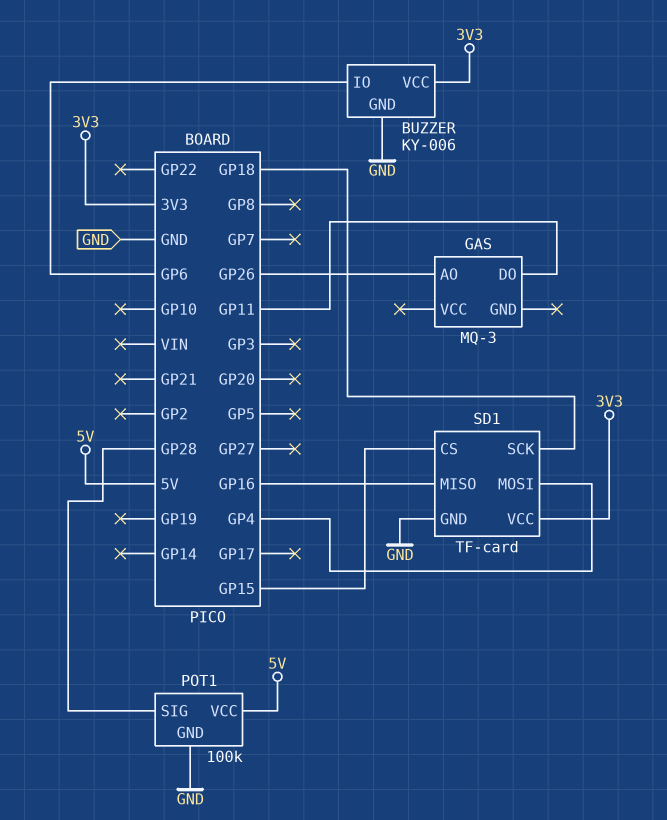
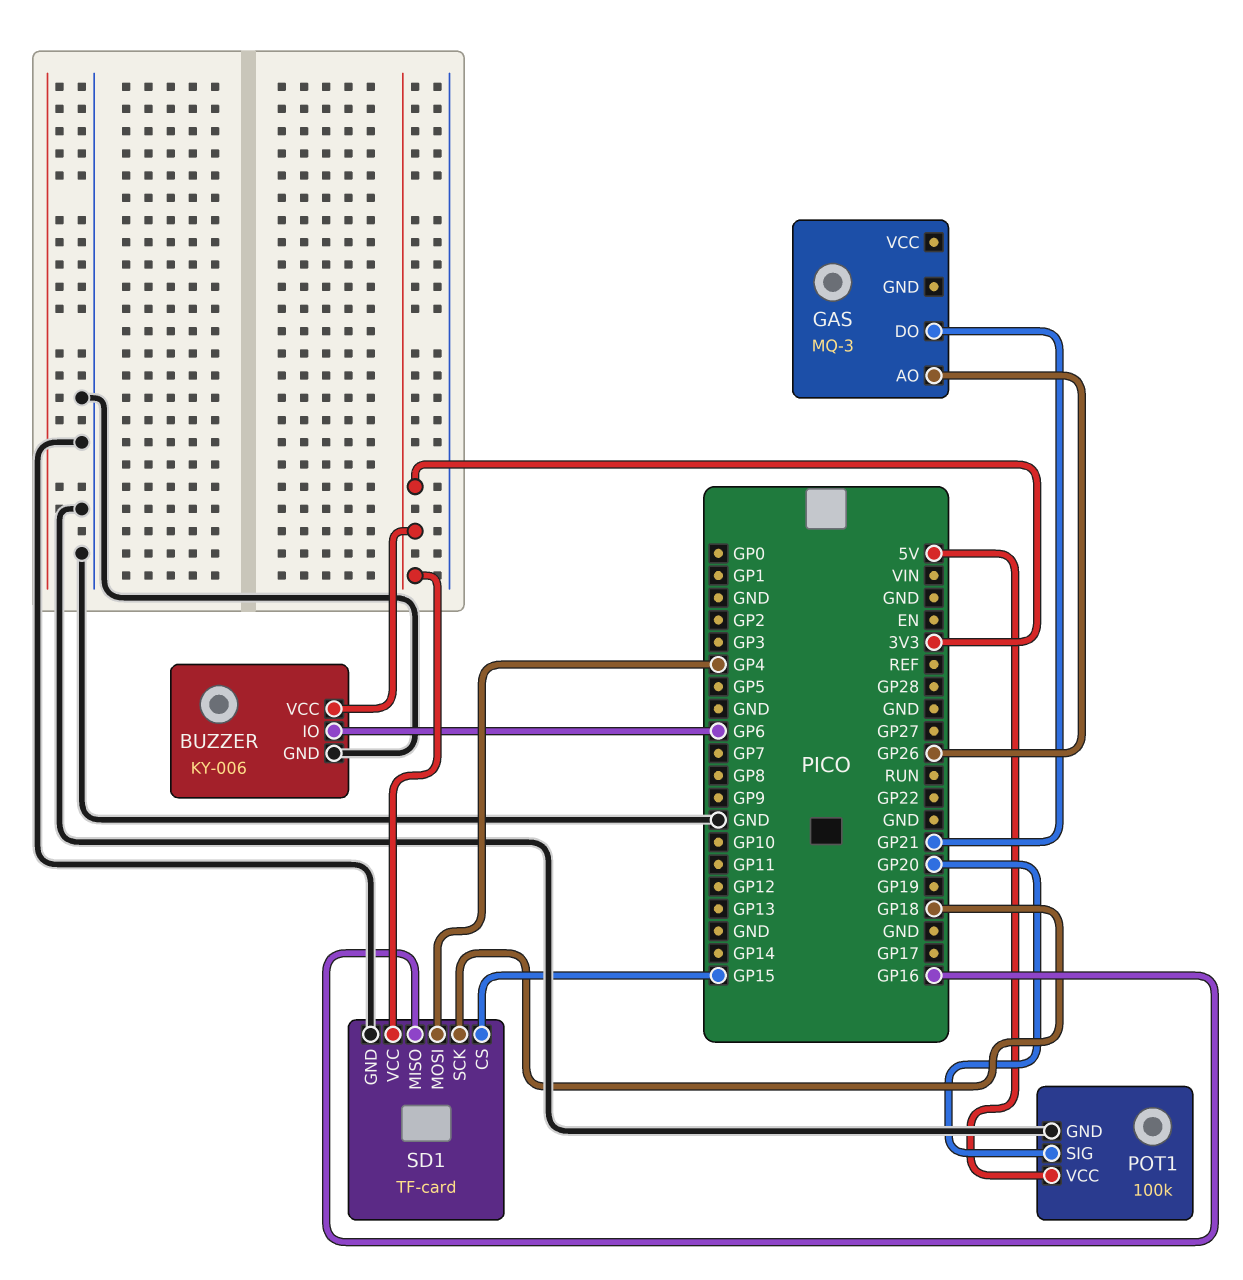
GAS pin DO: GP11 -> GP21
POT1 pin SIG: GP28 -> GP20

